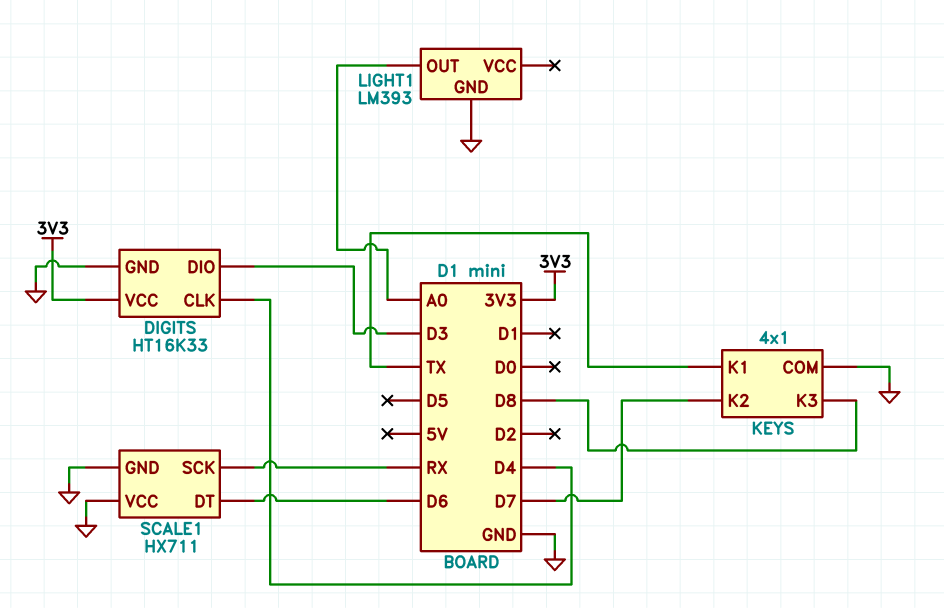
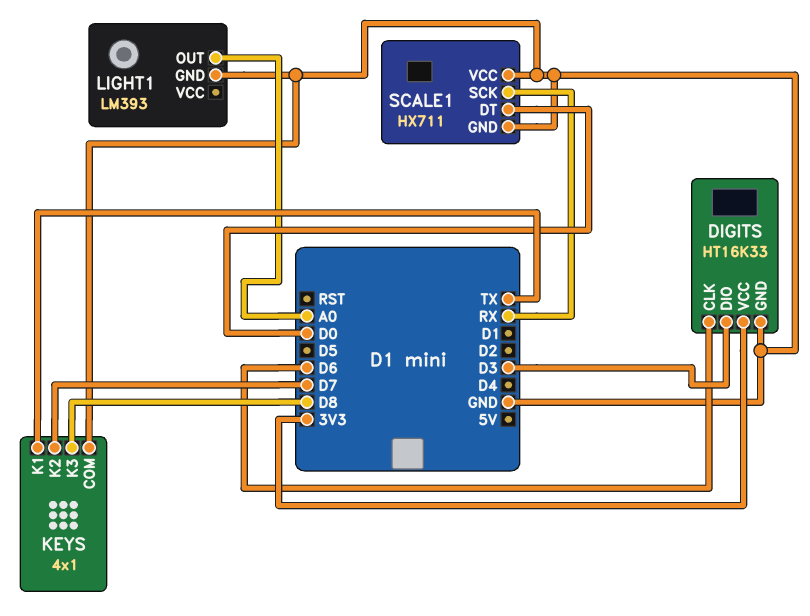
DIGITS pin CLK: D4 -> D6
SCALE1 pin DT: D6 -> D0

